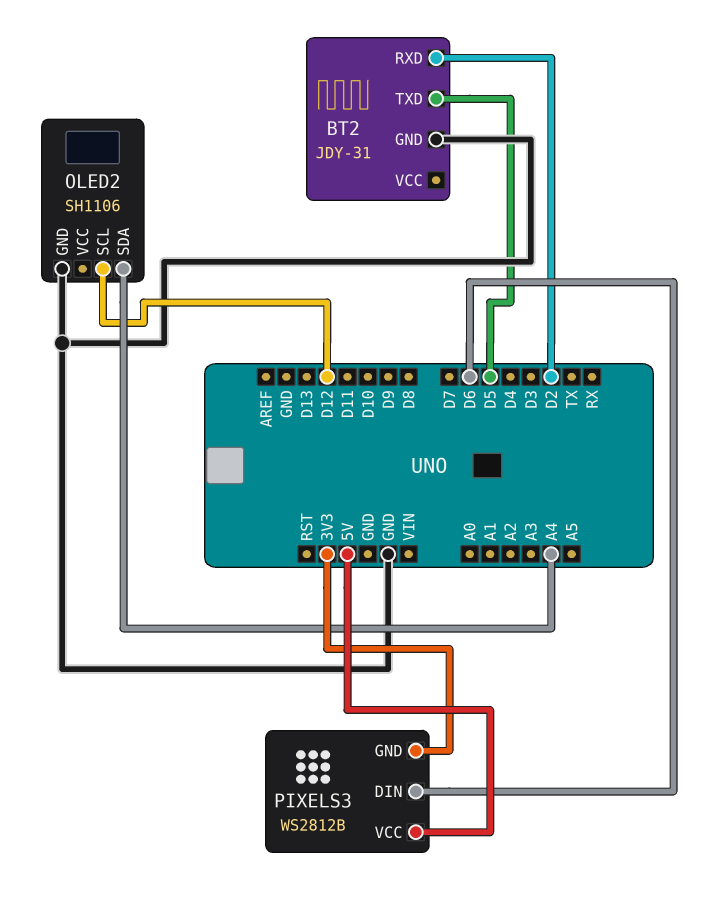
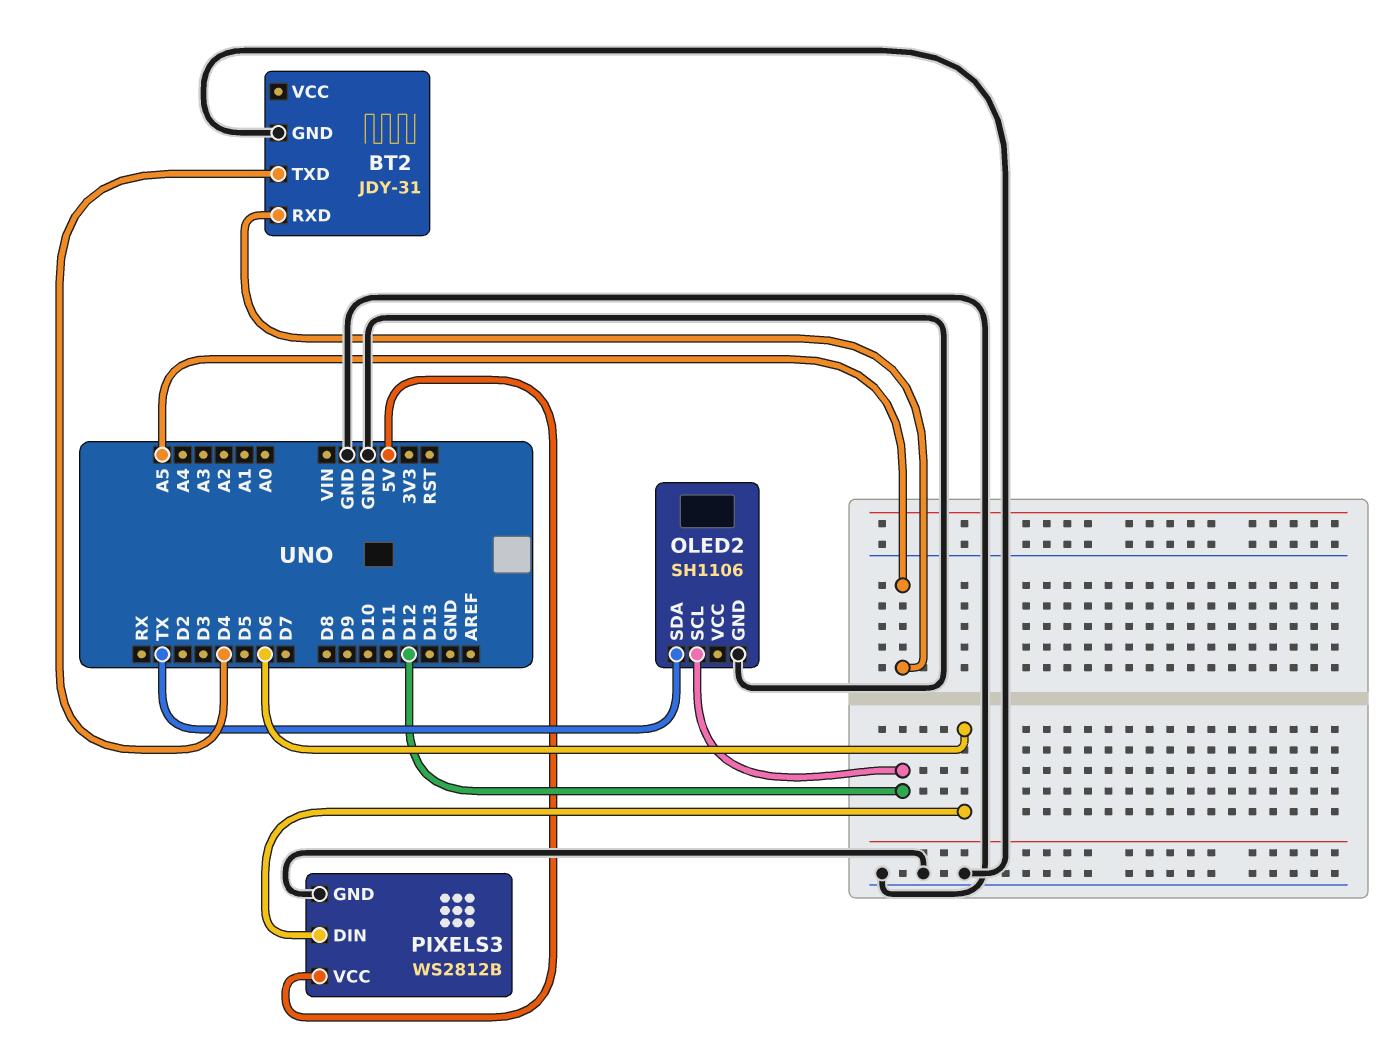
BT2 pin RXD: D2 -> A5
BT2 pin TXD: D5 -> D4
OLED2 pin SDA: A4 -> TX
PIXELS3 pin GND: 3V3 -> GND

